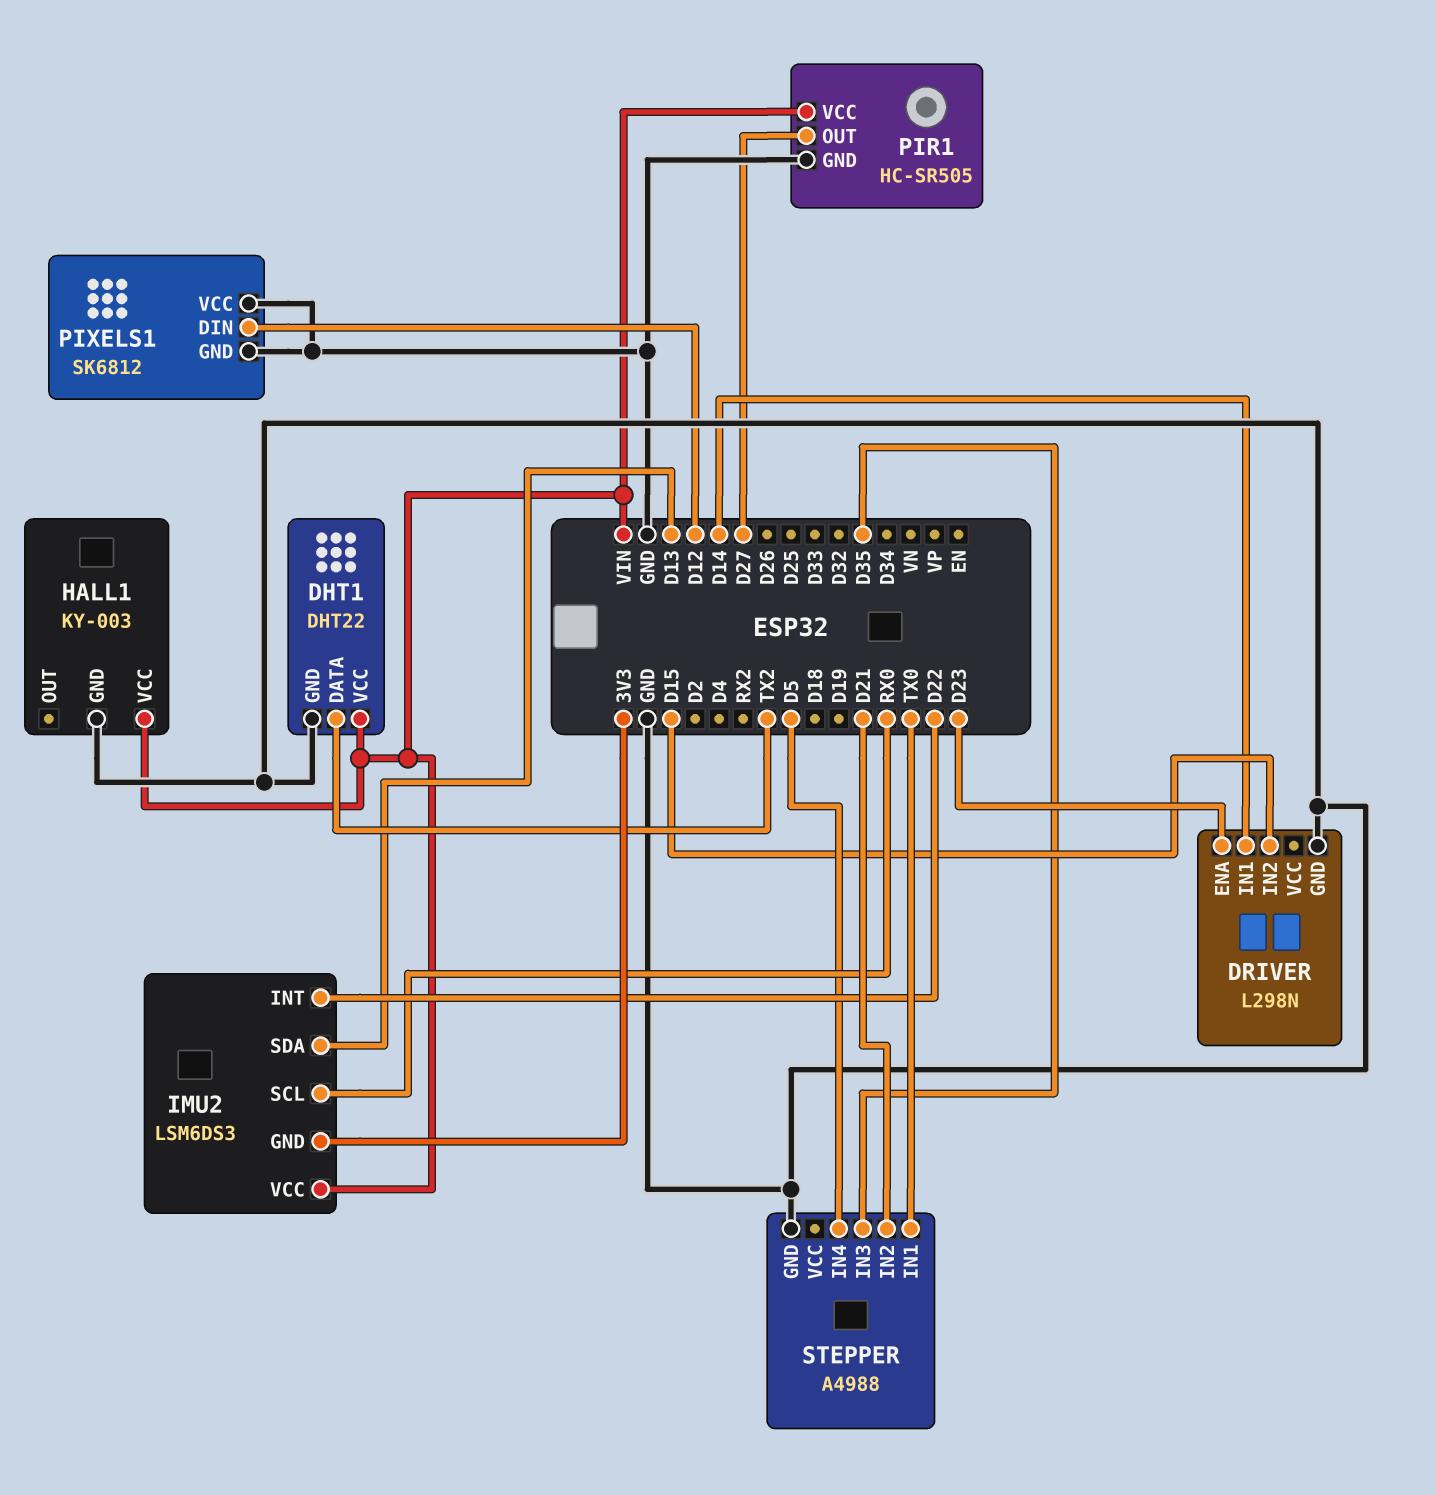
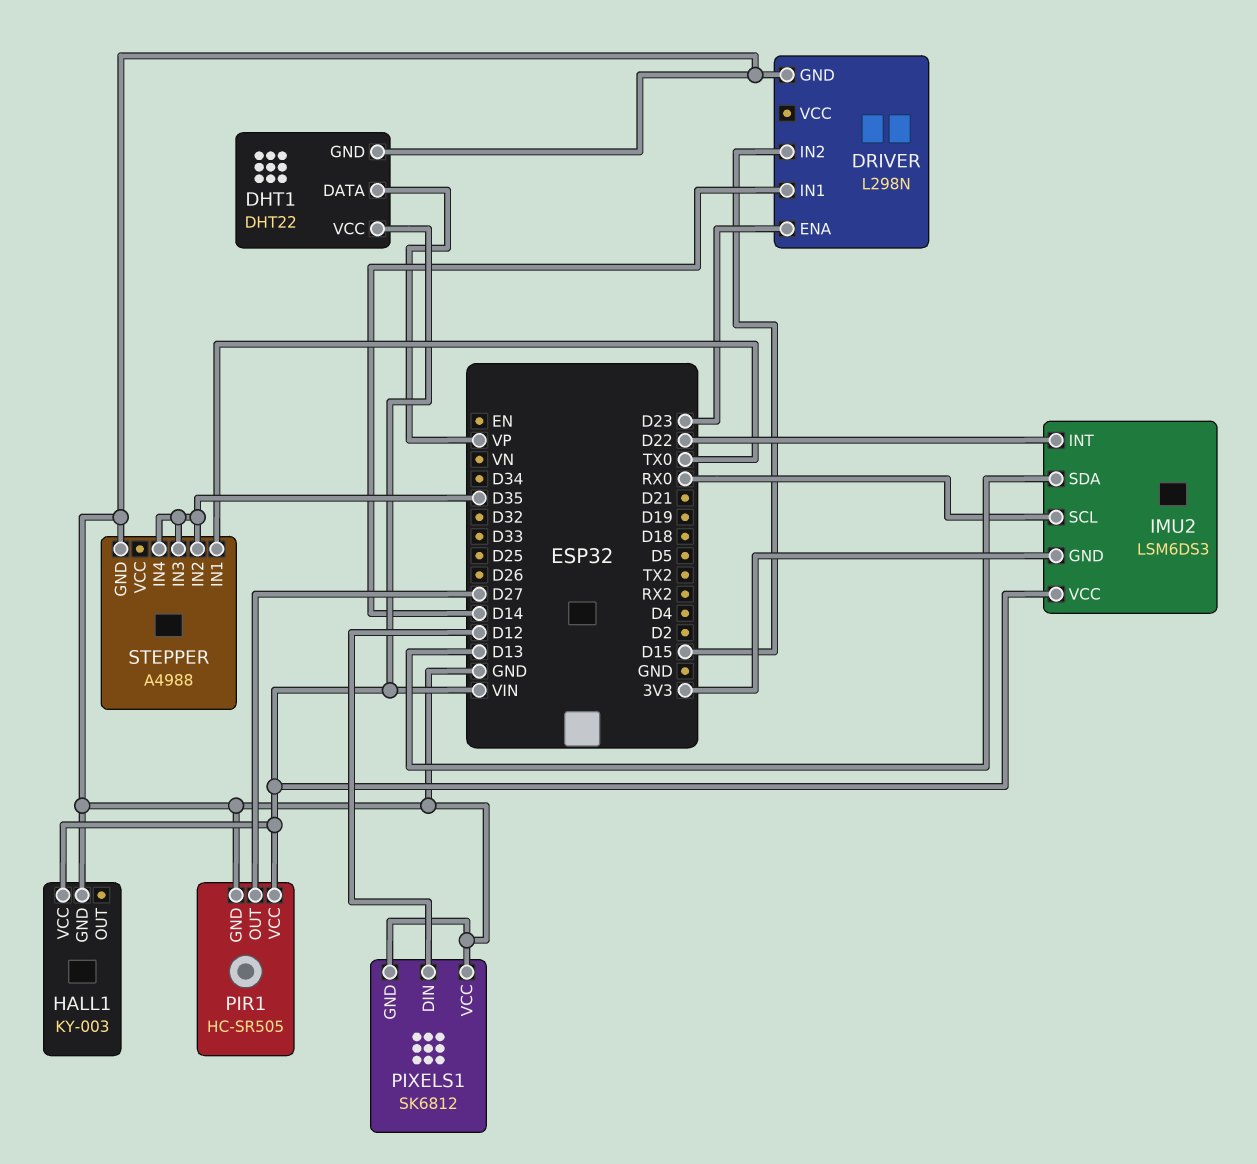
DHT1 pin DATA: TX2 -> VP
STEPPER pin IN2: D21 -> D35
STEPPER pin IN4: D5 -> D35

